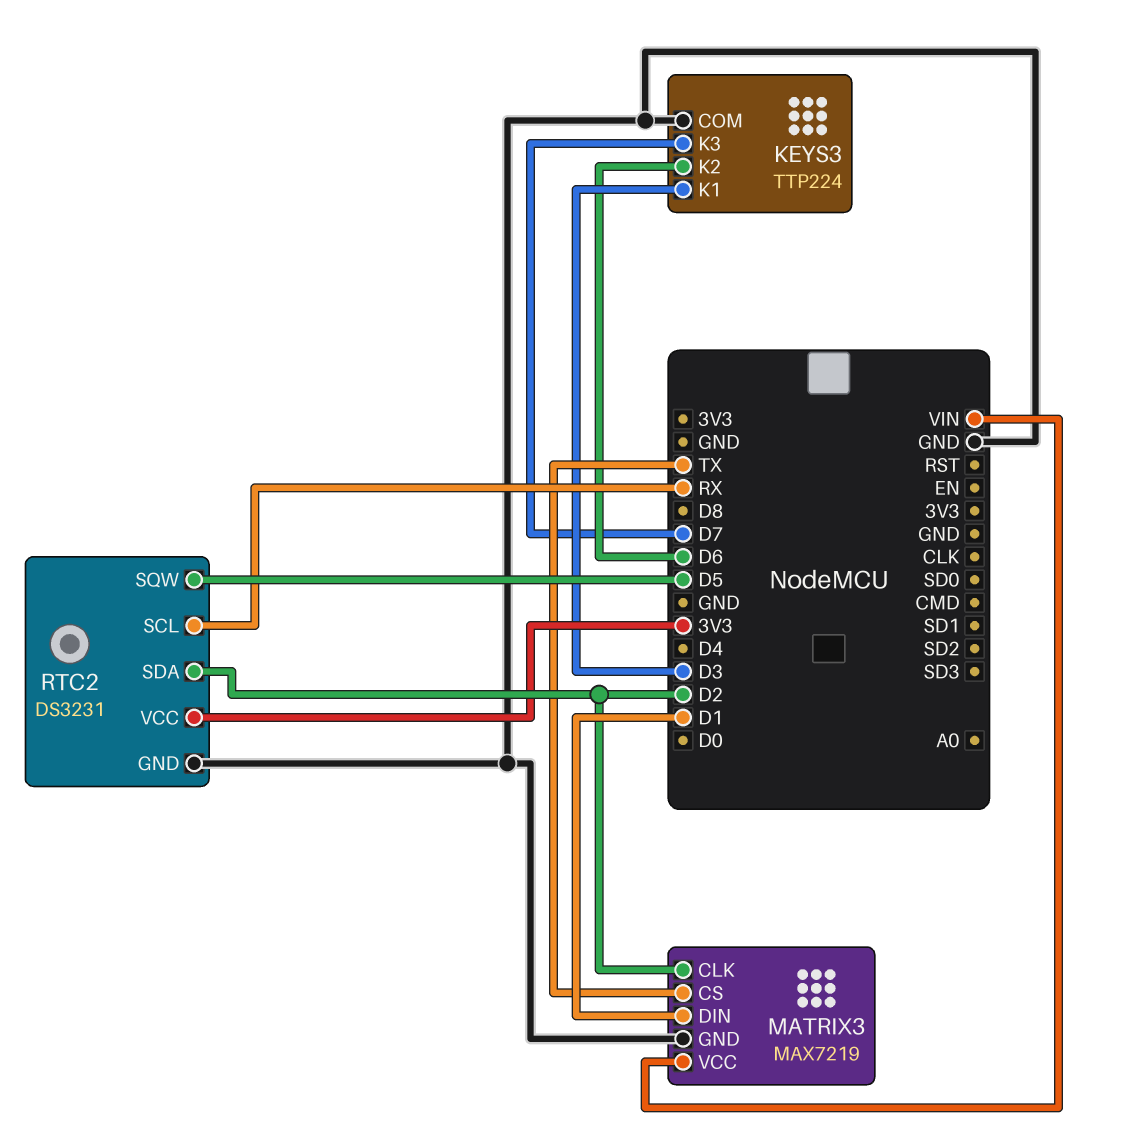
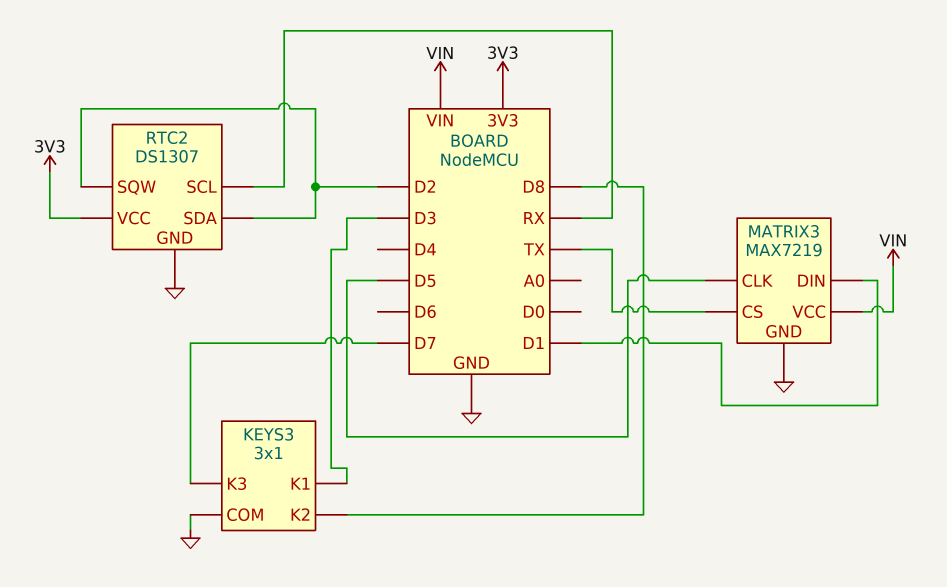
KEYS3: TTP224 -> 3x1
KEYS3 pin K2: D6 -> D8
MATRIX3 pin CLK: D2 -> D5
RTC2: DS3231 -> DS1307
RTC2 pin SQW: D5 -> D2

